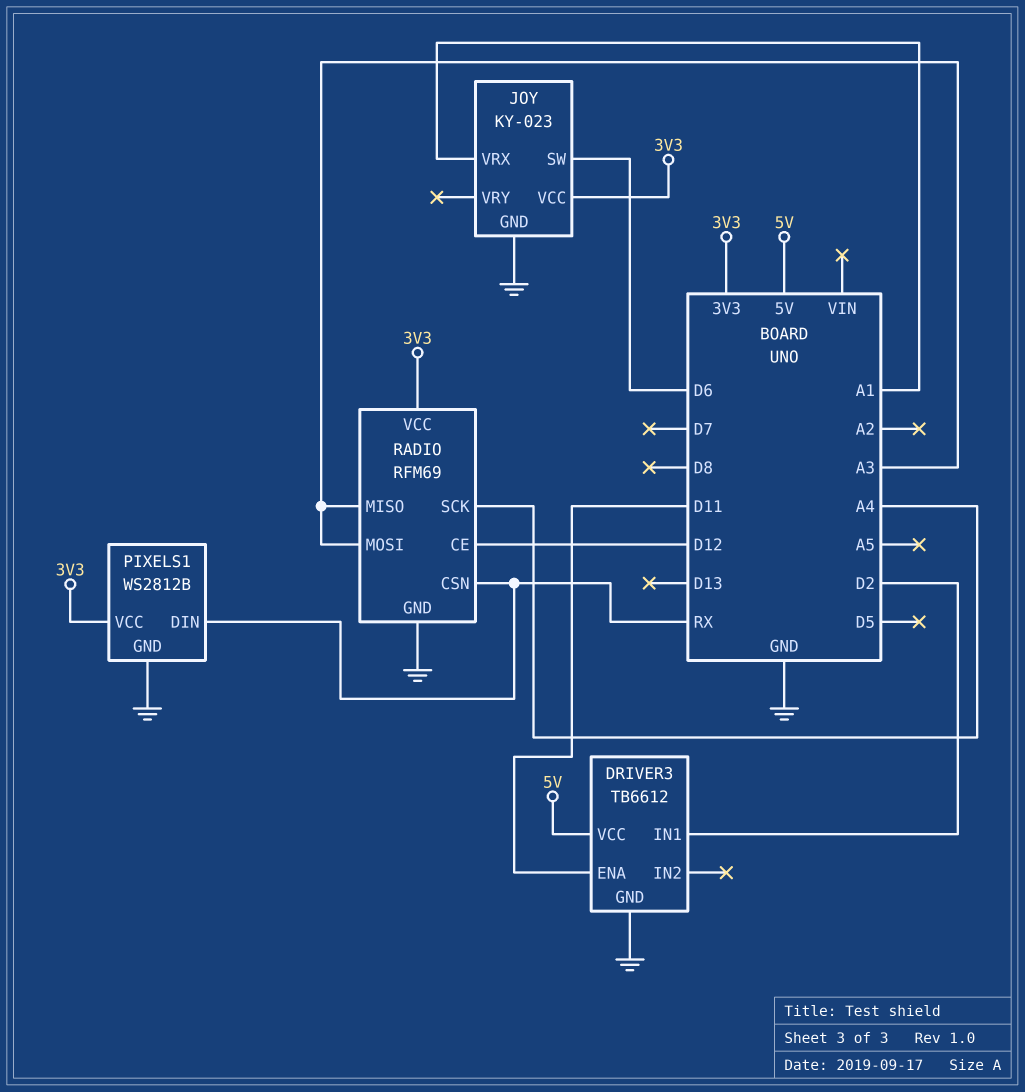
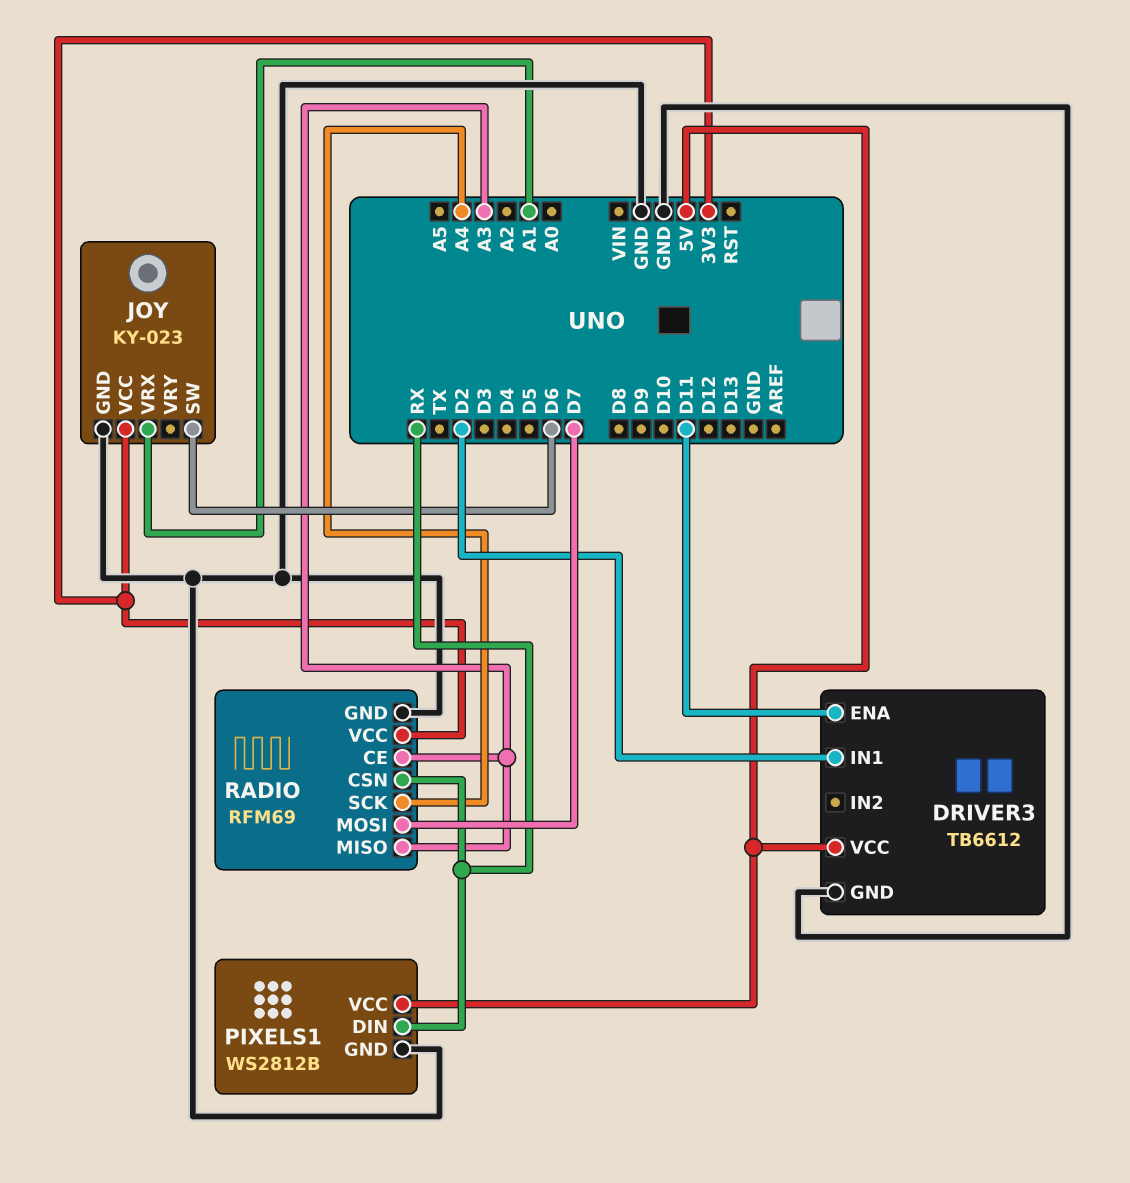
PIXELS1 pin VCC: 3V3 -> 5V
RADIO pin CE: D12 -> A3
RADIO pin MOSI: A3 -> D7

